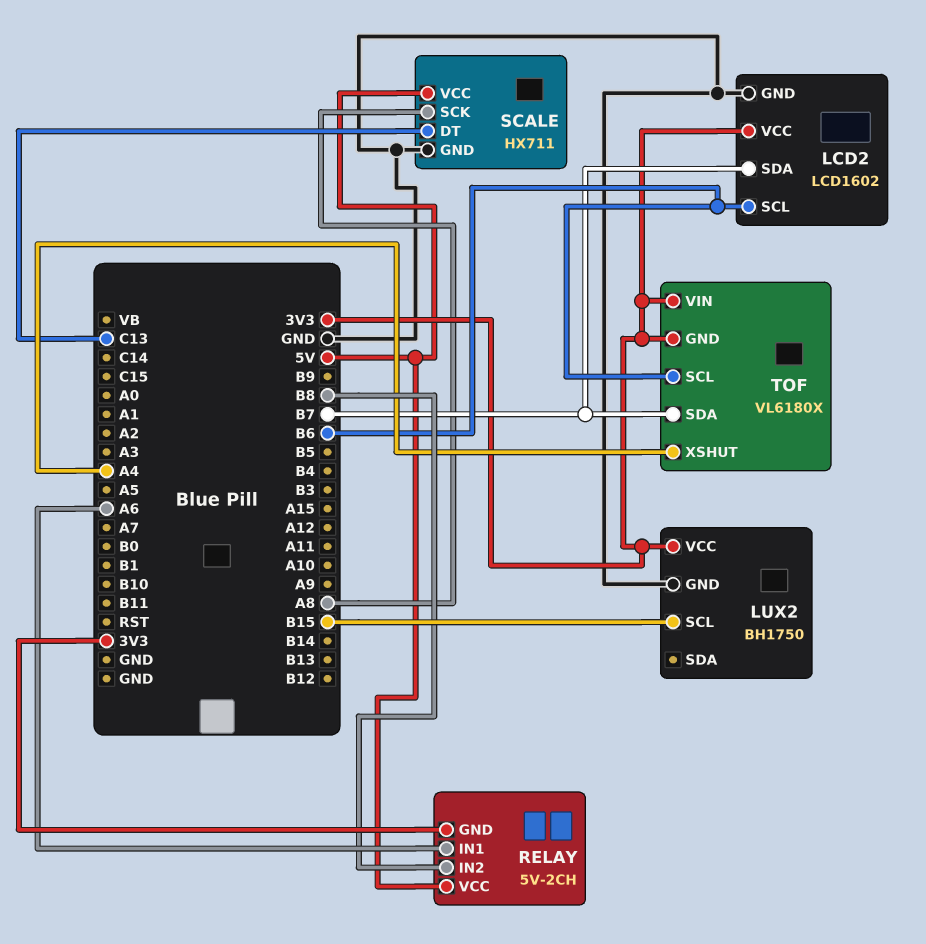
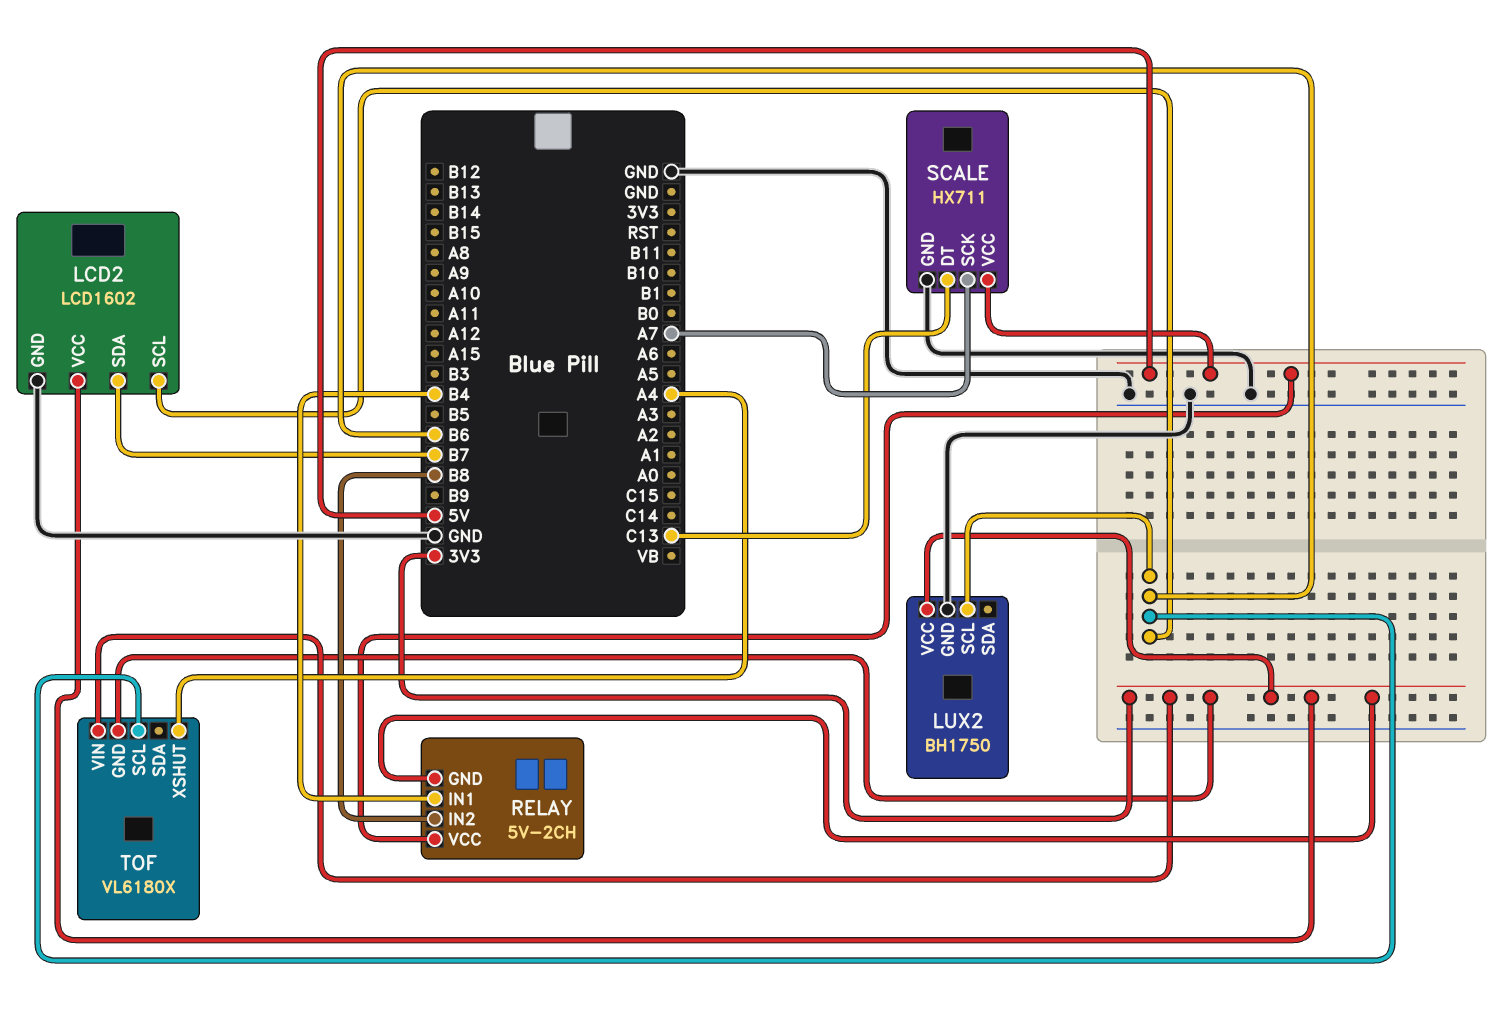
LUX2 pin SCL: B15 -> B6
RELAY pin IN1: A6 -> B4
SCALE pin SCK: A8 -> A7
TOF pin SDA: B7 -> none

